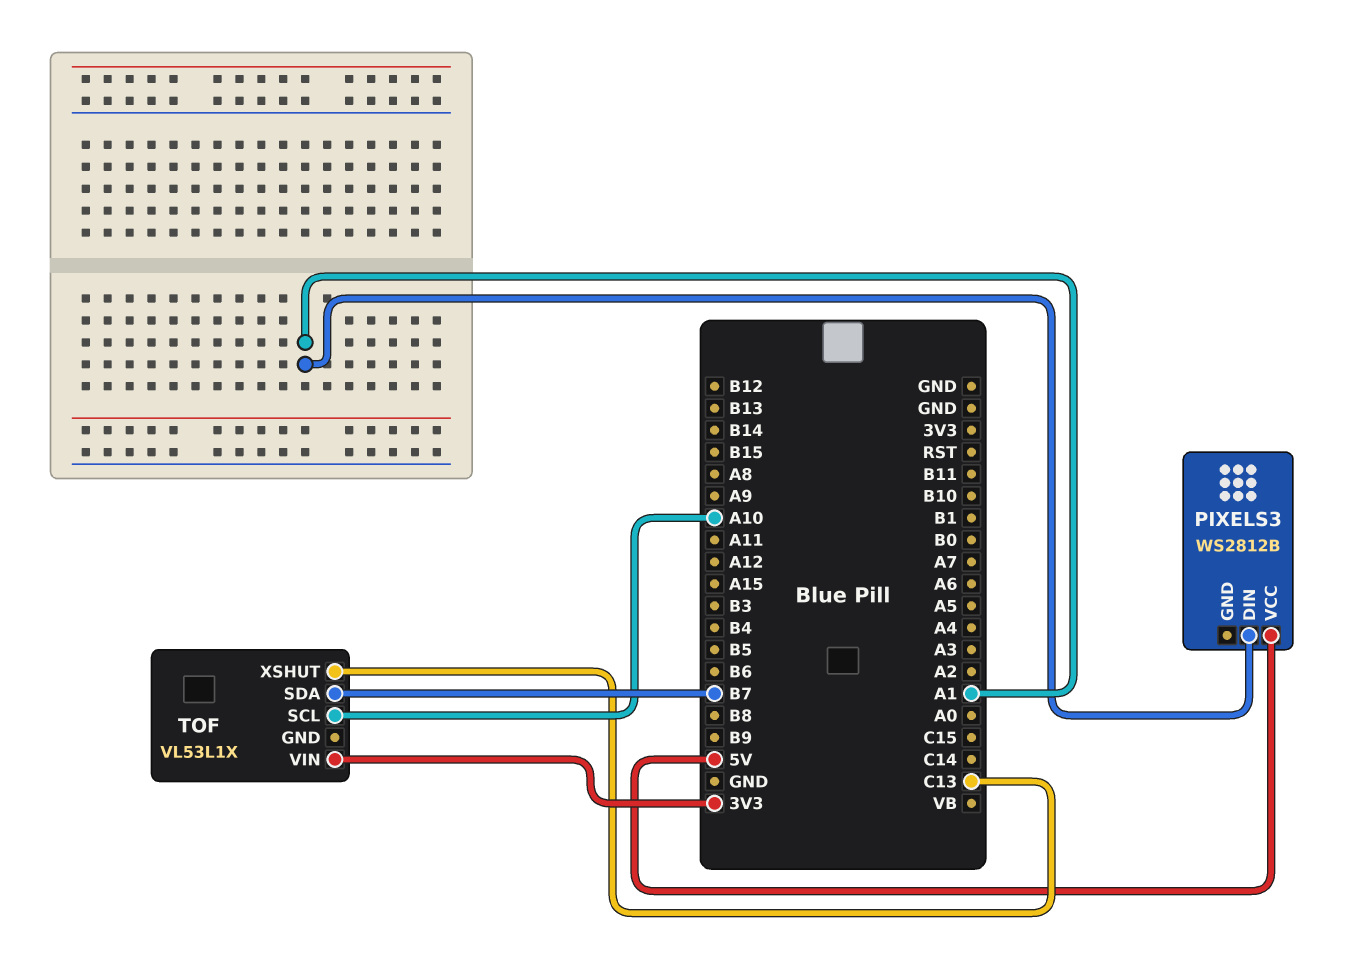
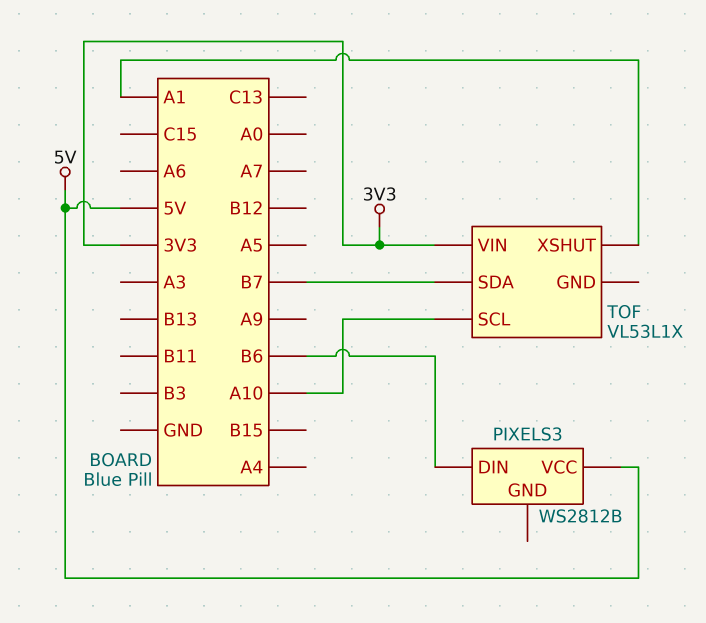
PIXELS3 pin DIN: A1 -> B6
TOF pin XSHUT: C13 -> A1

